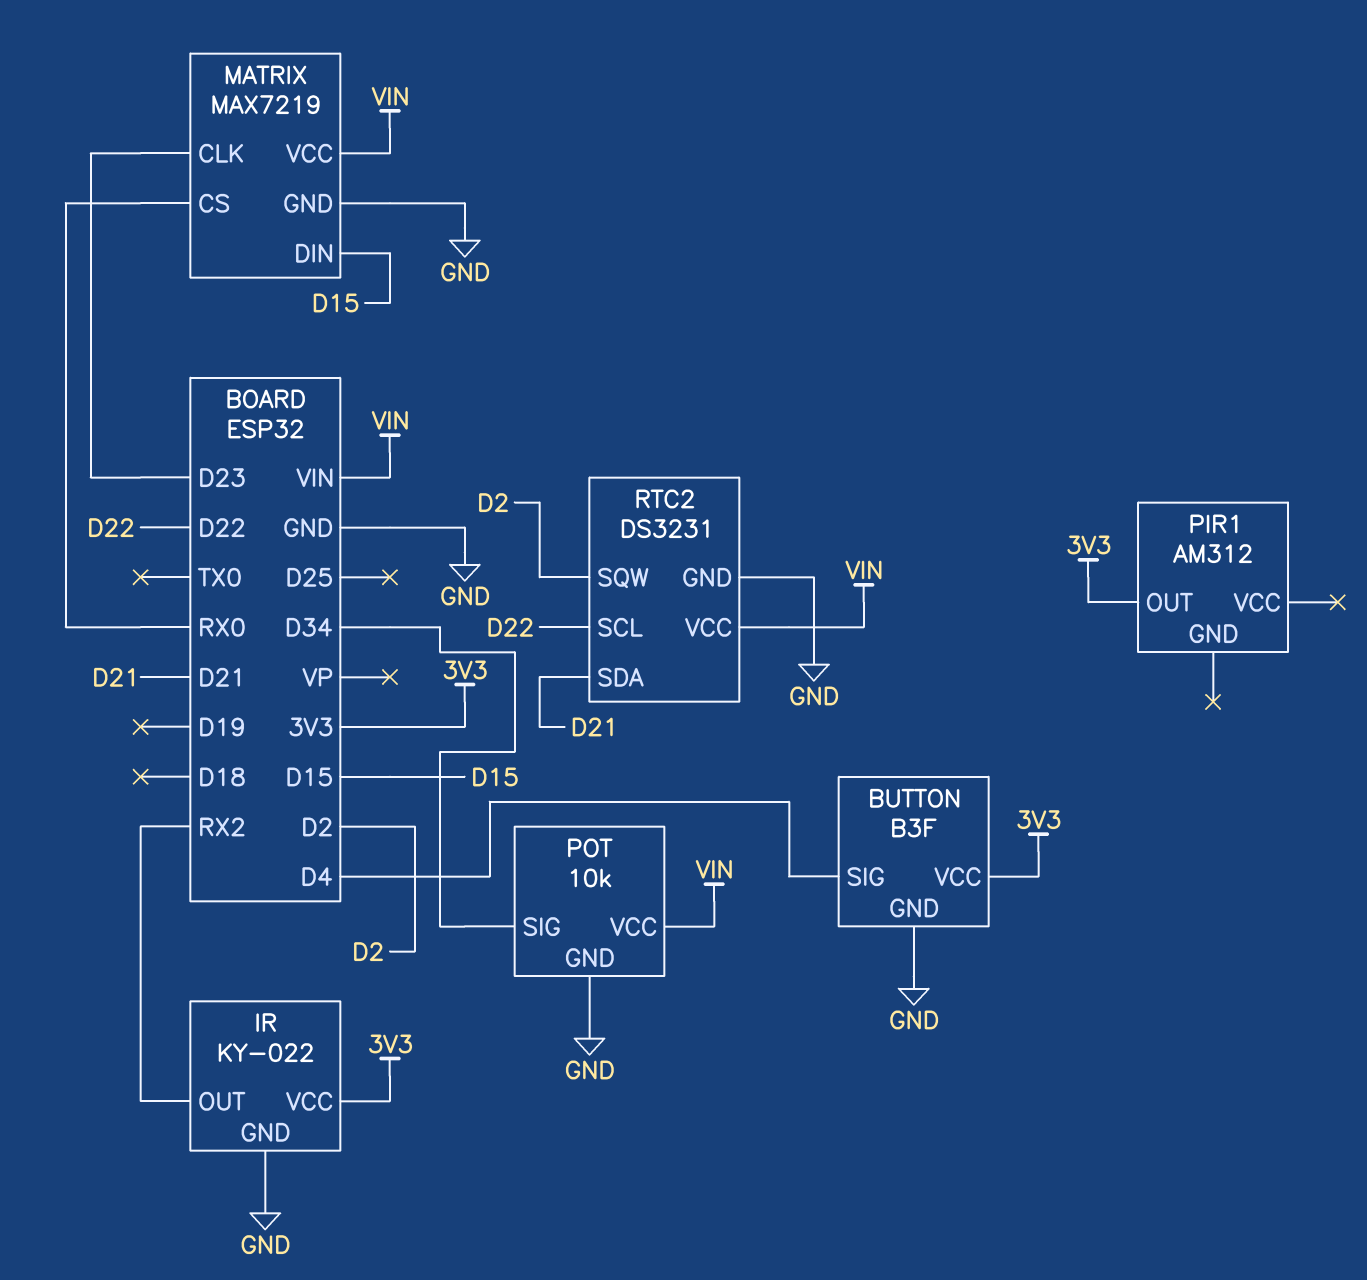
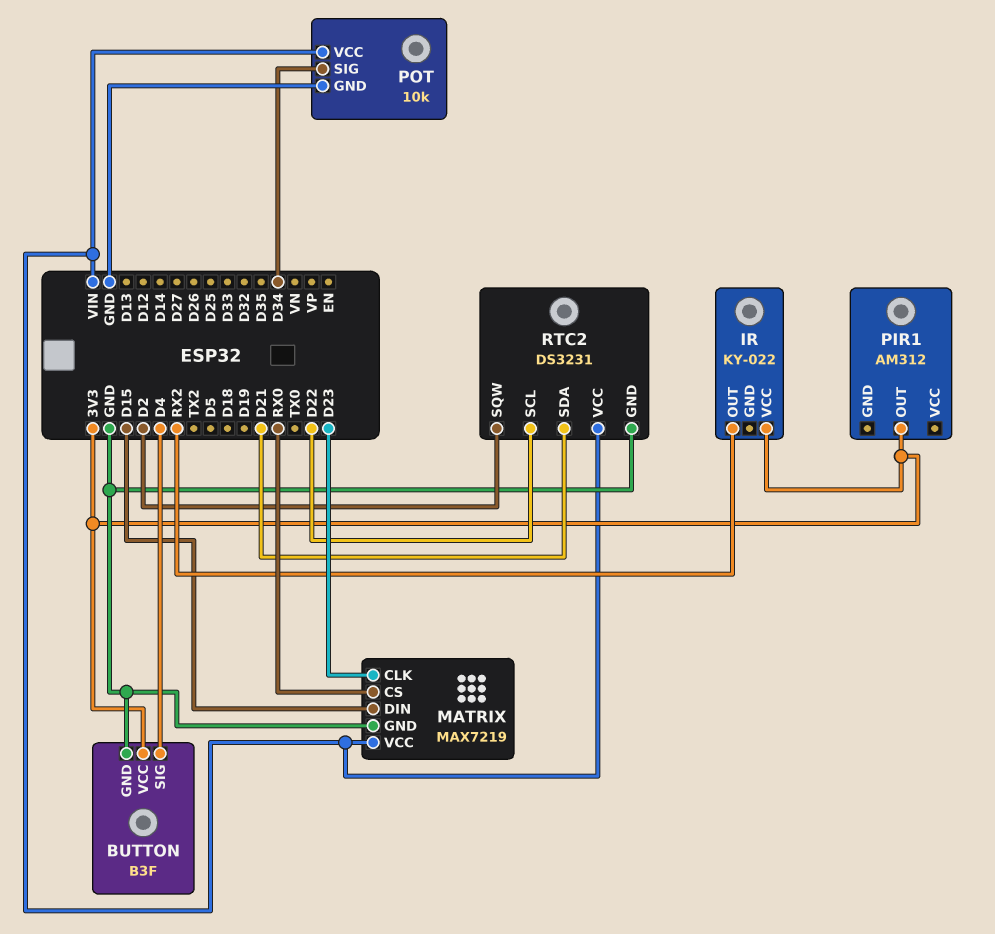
IR pin GND: GND -> none

